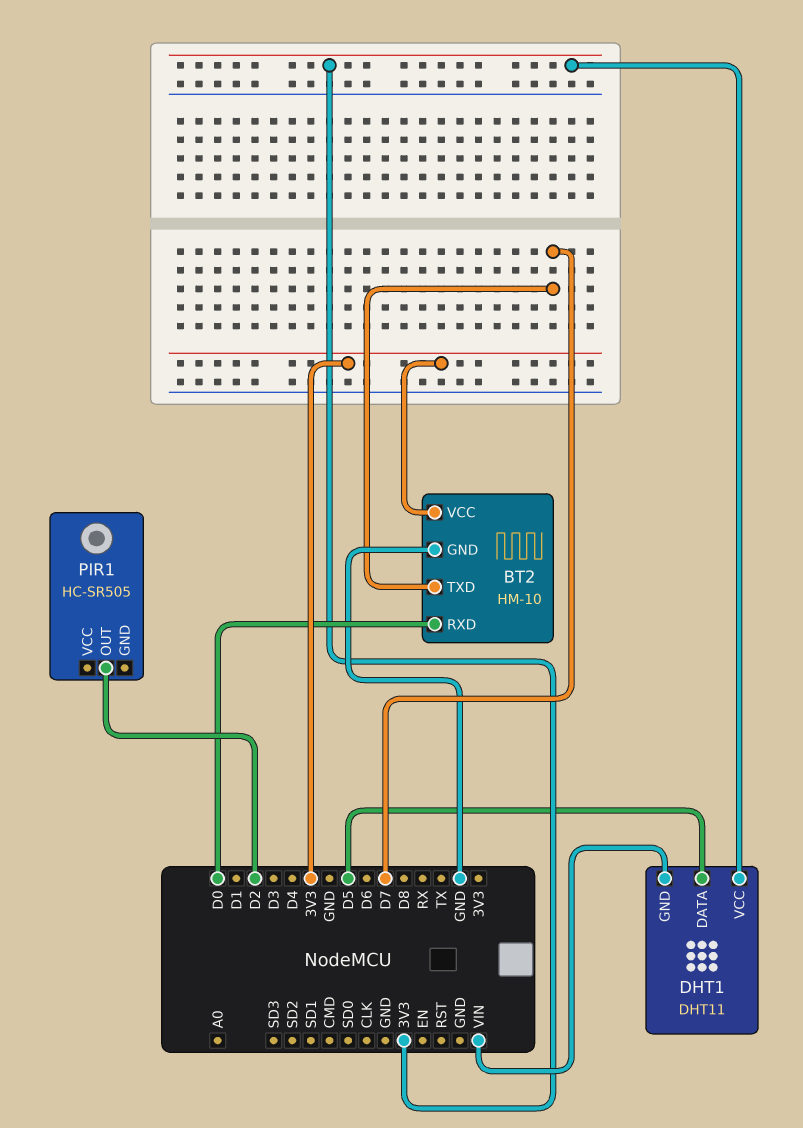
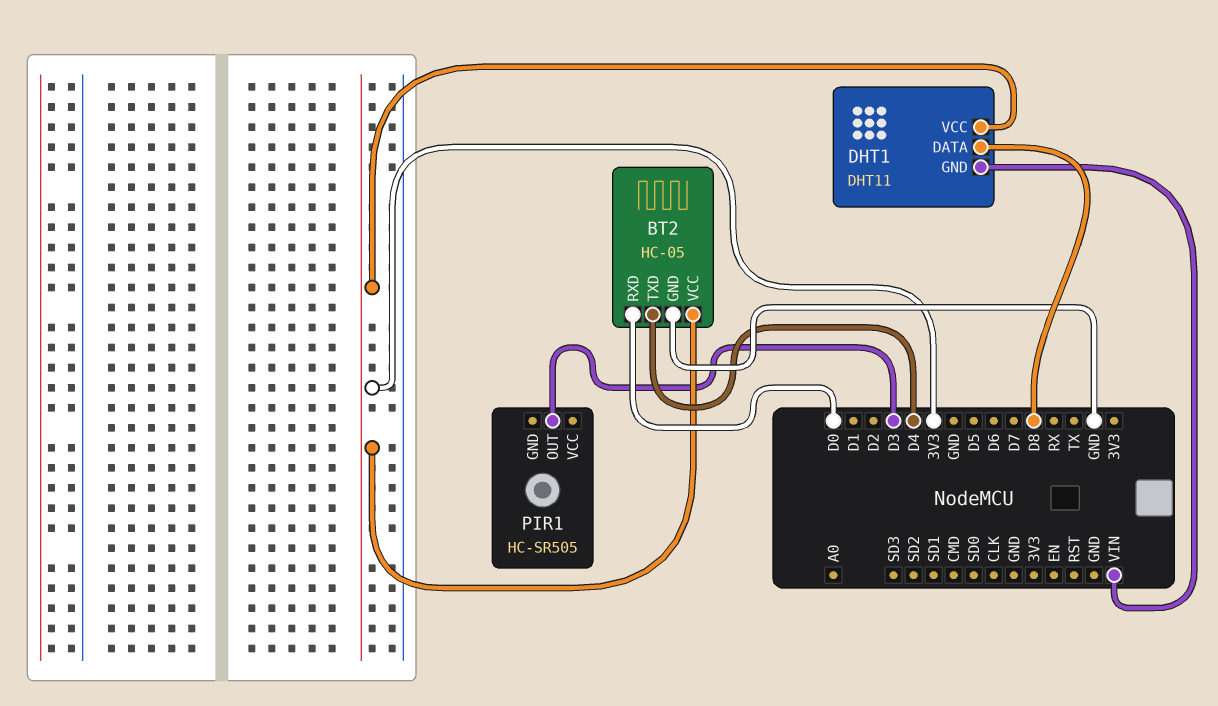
BT2: HM-10 -> HC-05
BT2 pin TXD: D7 -> D4
DHT1 pin DATA: D5 -> D8
PIR1 pin OUT: D2 -> D3

